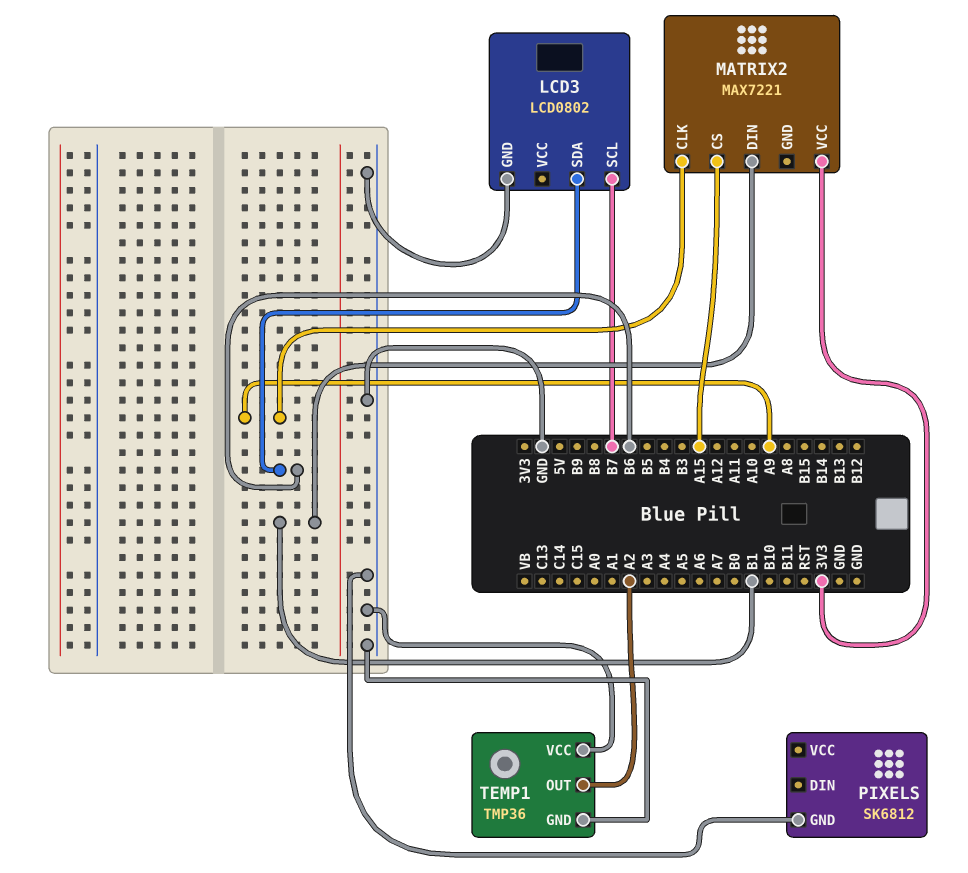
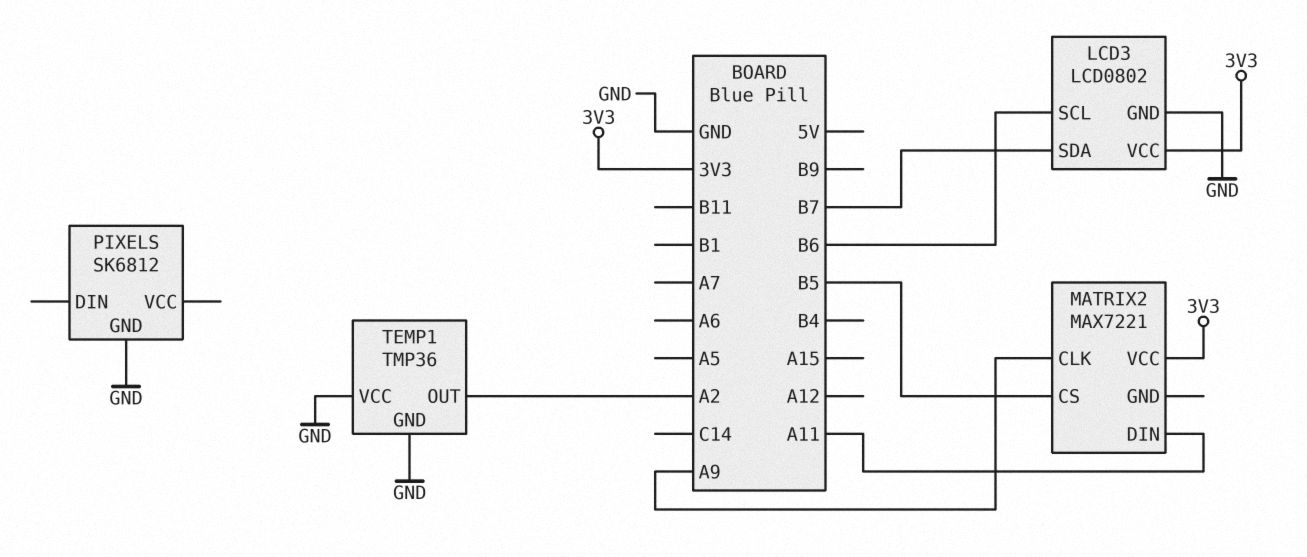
LCD3 pin SCL: B7 -> B6
LCD3 pin SDA: B6 -> B7
LCD3 pin VCC: none -> 3V3
MATRIX2 pin CS: A15 -> B5
MATRIX2 pin DIN: B1 -> A11

